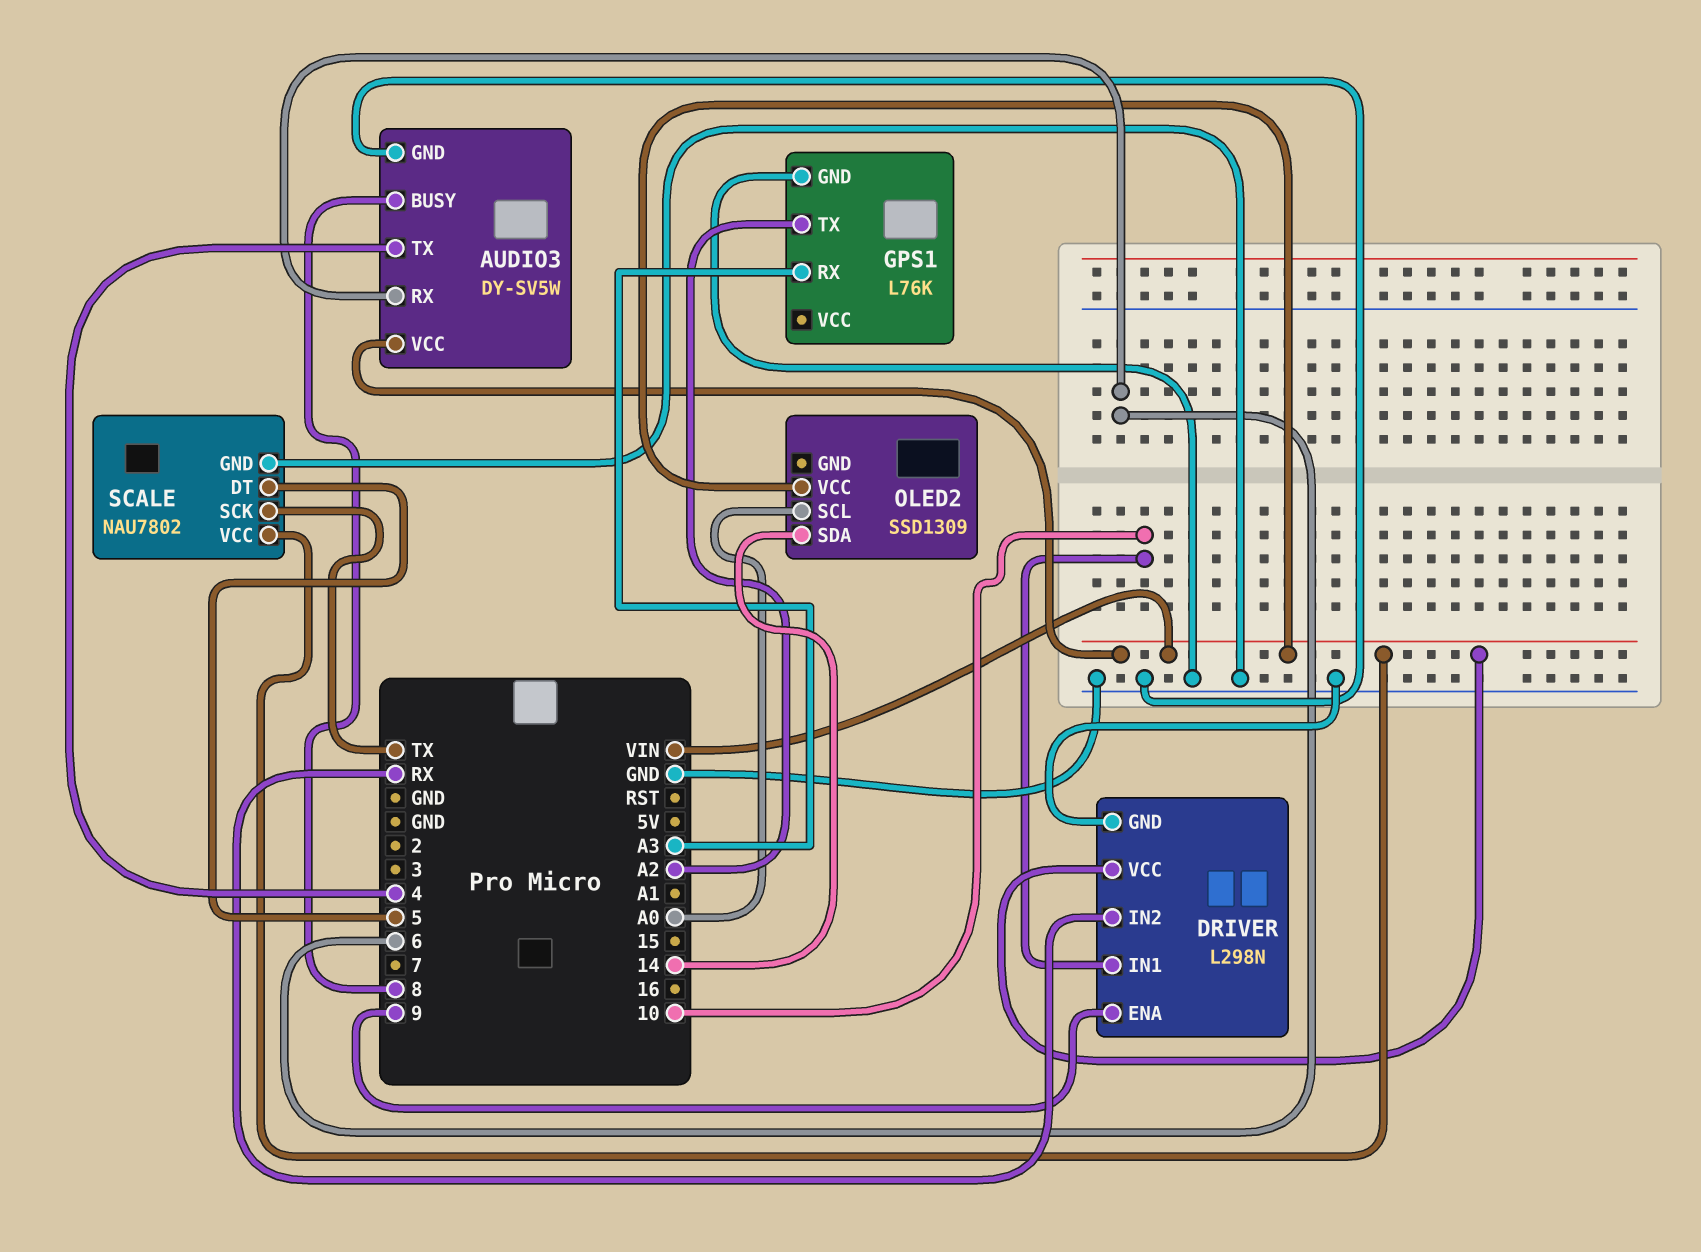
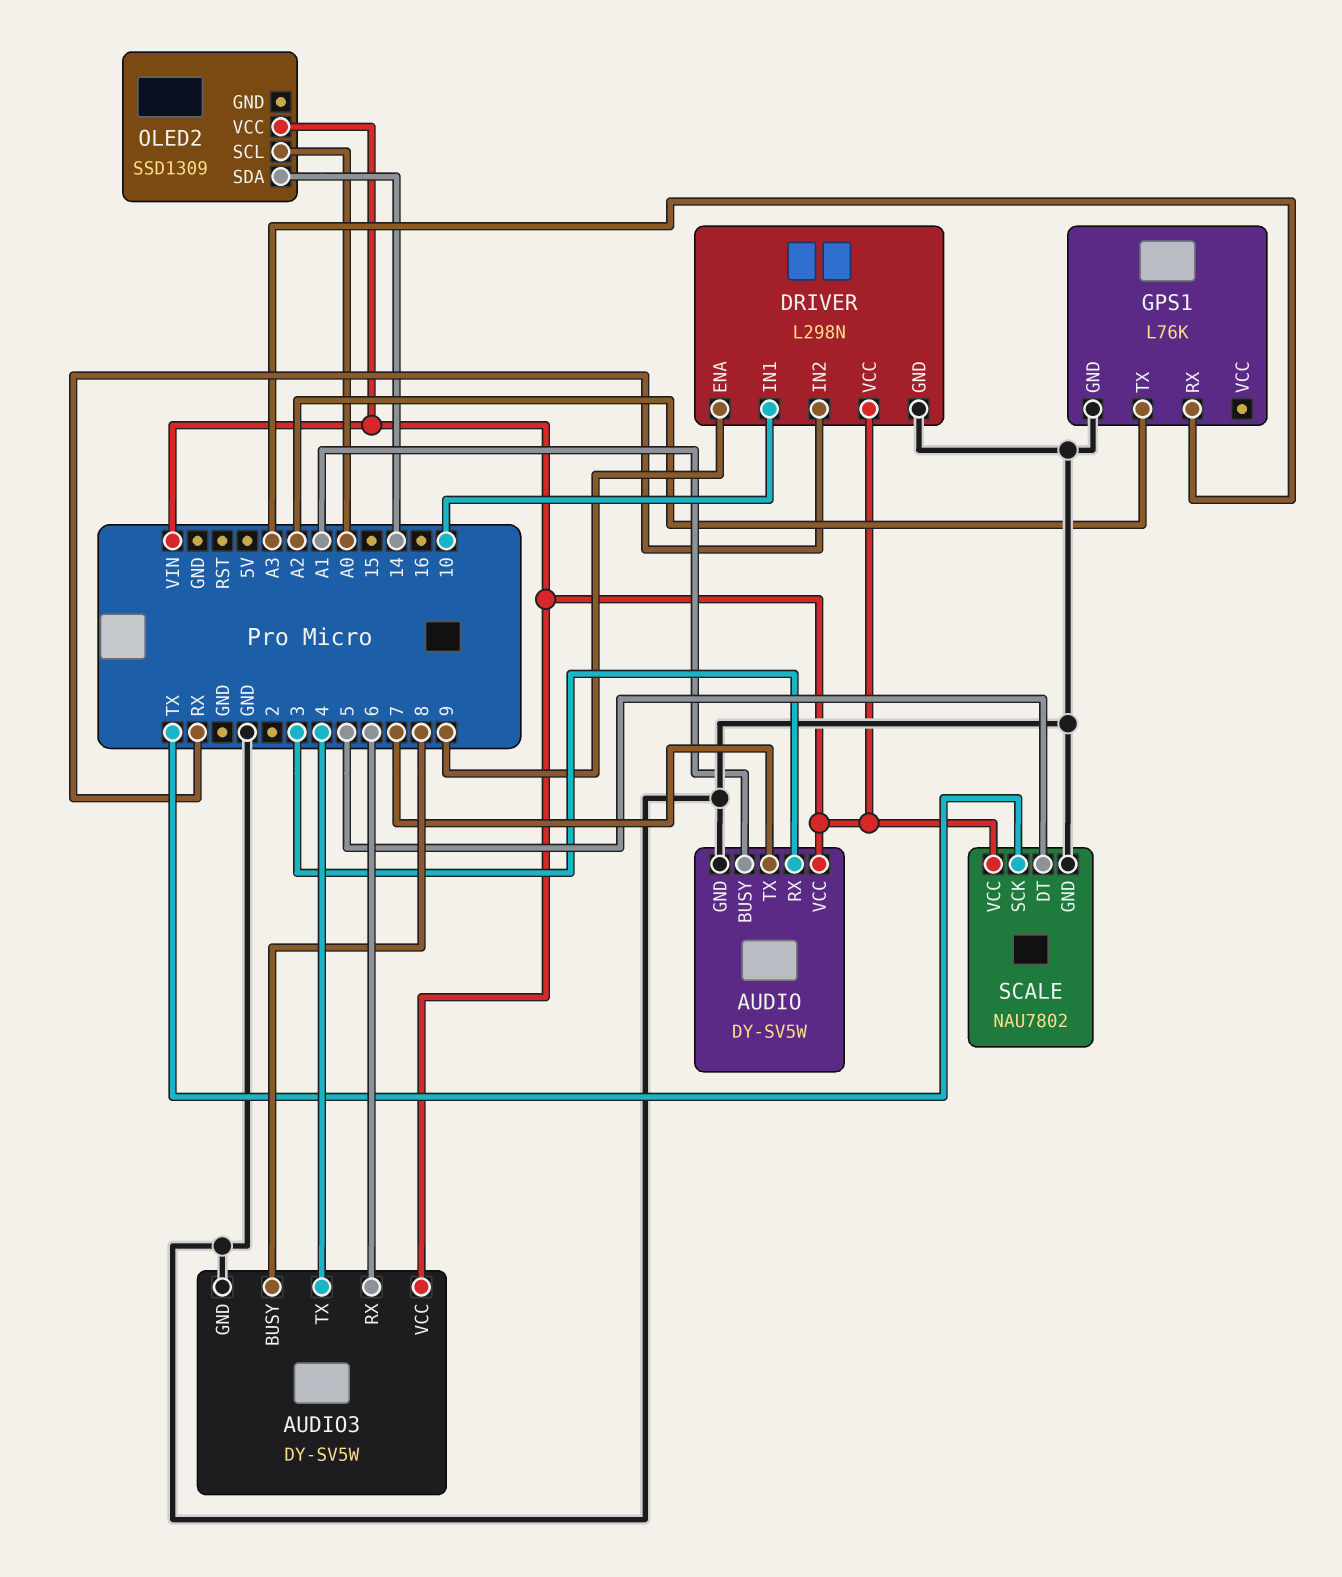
AUDIO: none -> DY-SV5W
AUDIO pin BUSY: none -> A1
AUDIO pin GND: none -> GND
AUDIO pin RX: none -> 3
AUDIO pin TX: none -> 7
AUDIO pin VCC: none -> VIN

